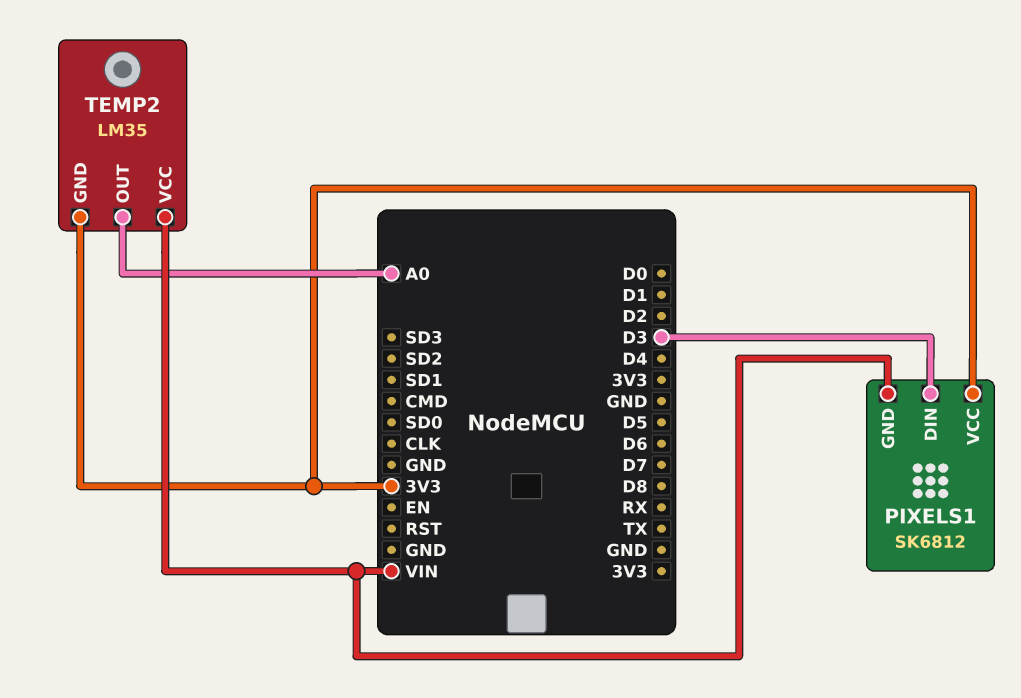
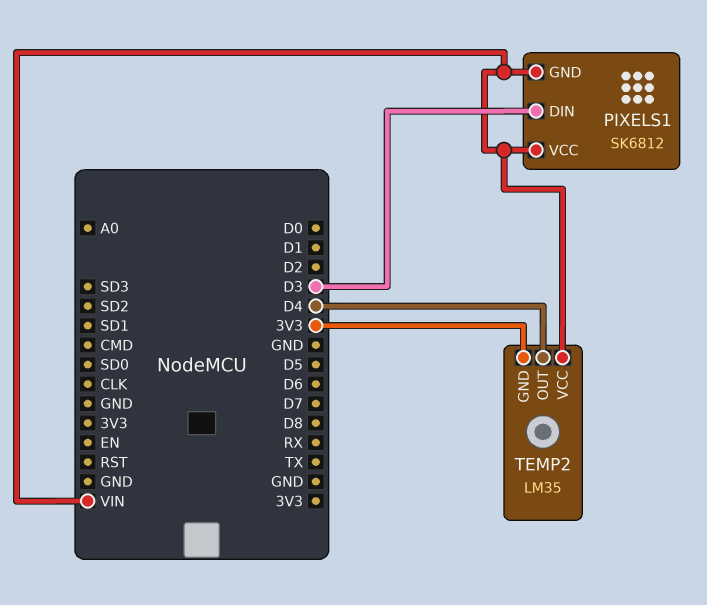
PIXELS1 pin VCC: 3V3 -> VIN
TEMP2 pin OUT: A0 -> D4

